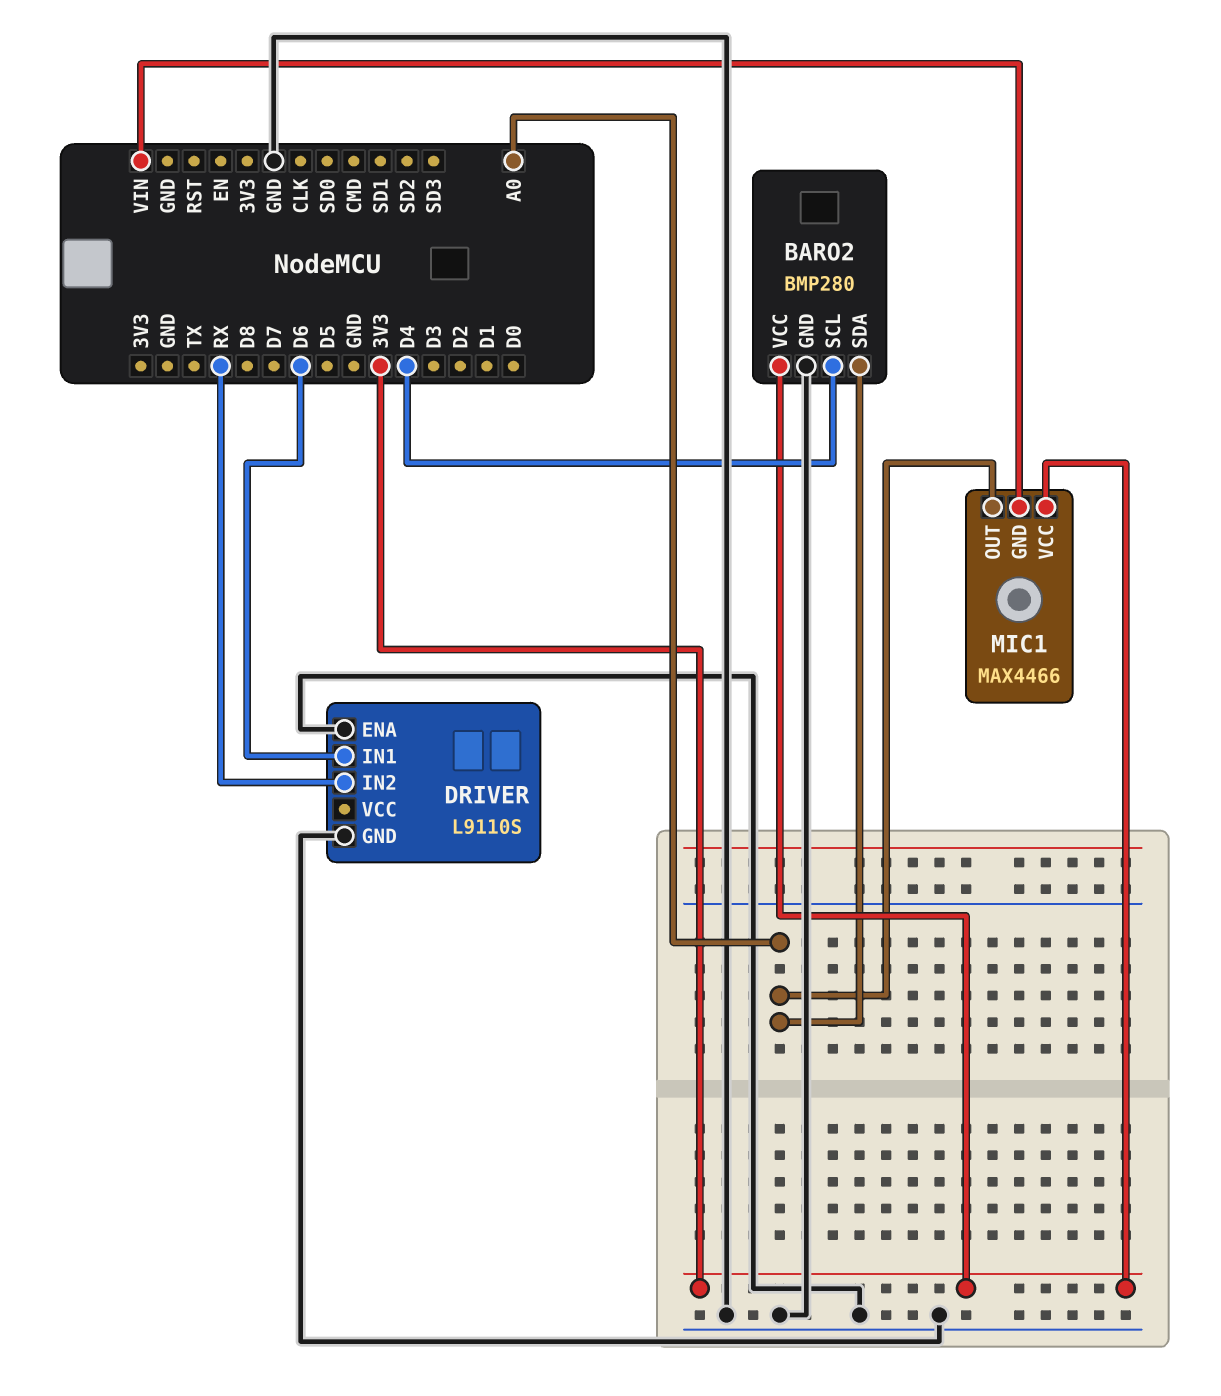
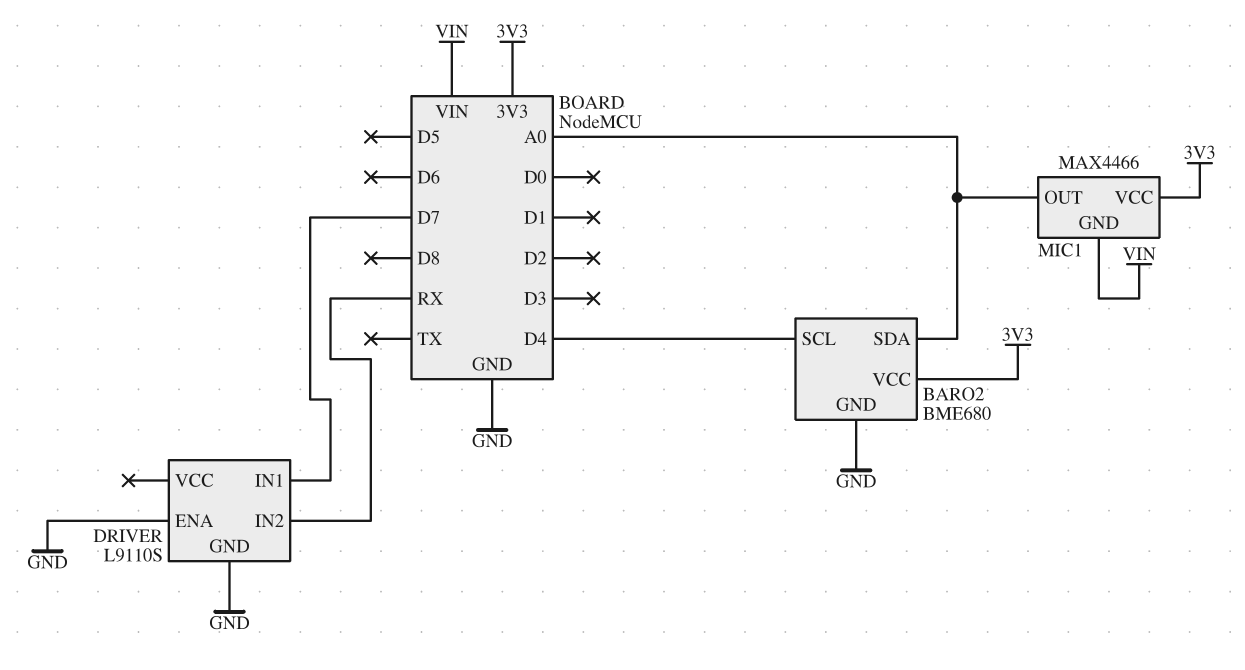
BARO2: BMP280 -> BME680
DRIVER pin IN1: D6 -> D7

